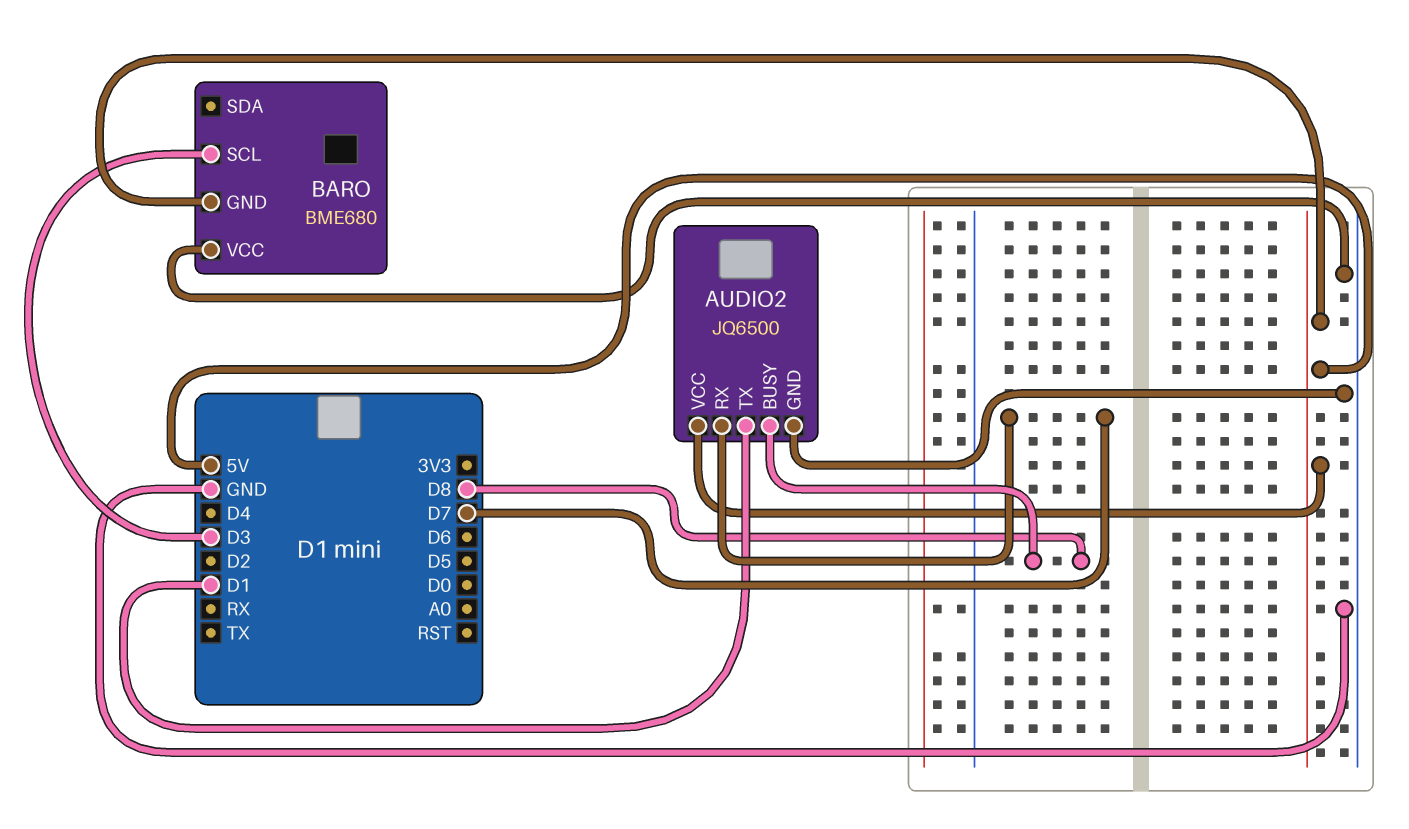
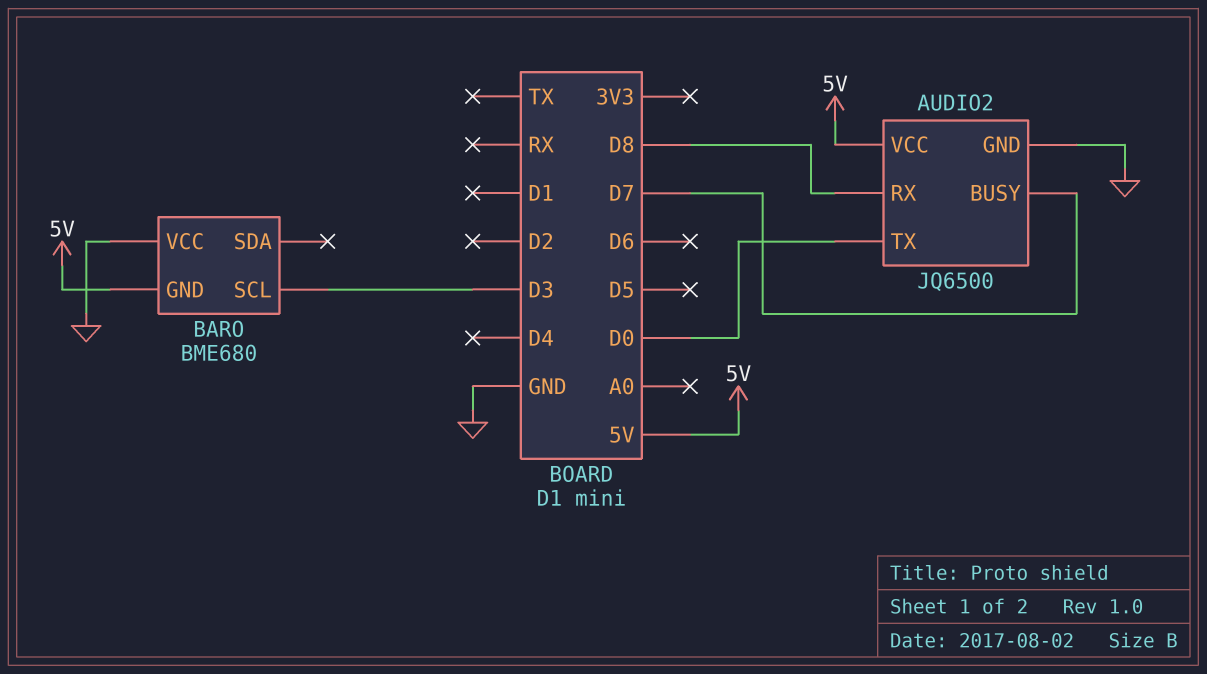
AUDIO2 pin BUSY: D8 -> D7
AUDIO2 pin RX: D7 -> D8
AUDIO2 pin TX: D1 -> D0

